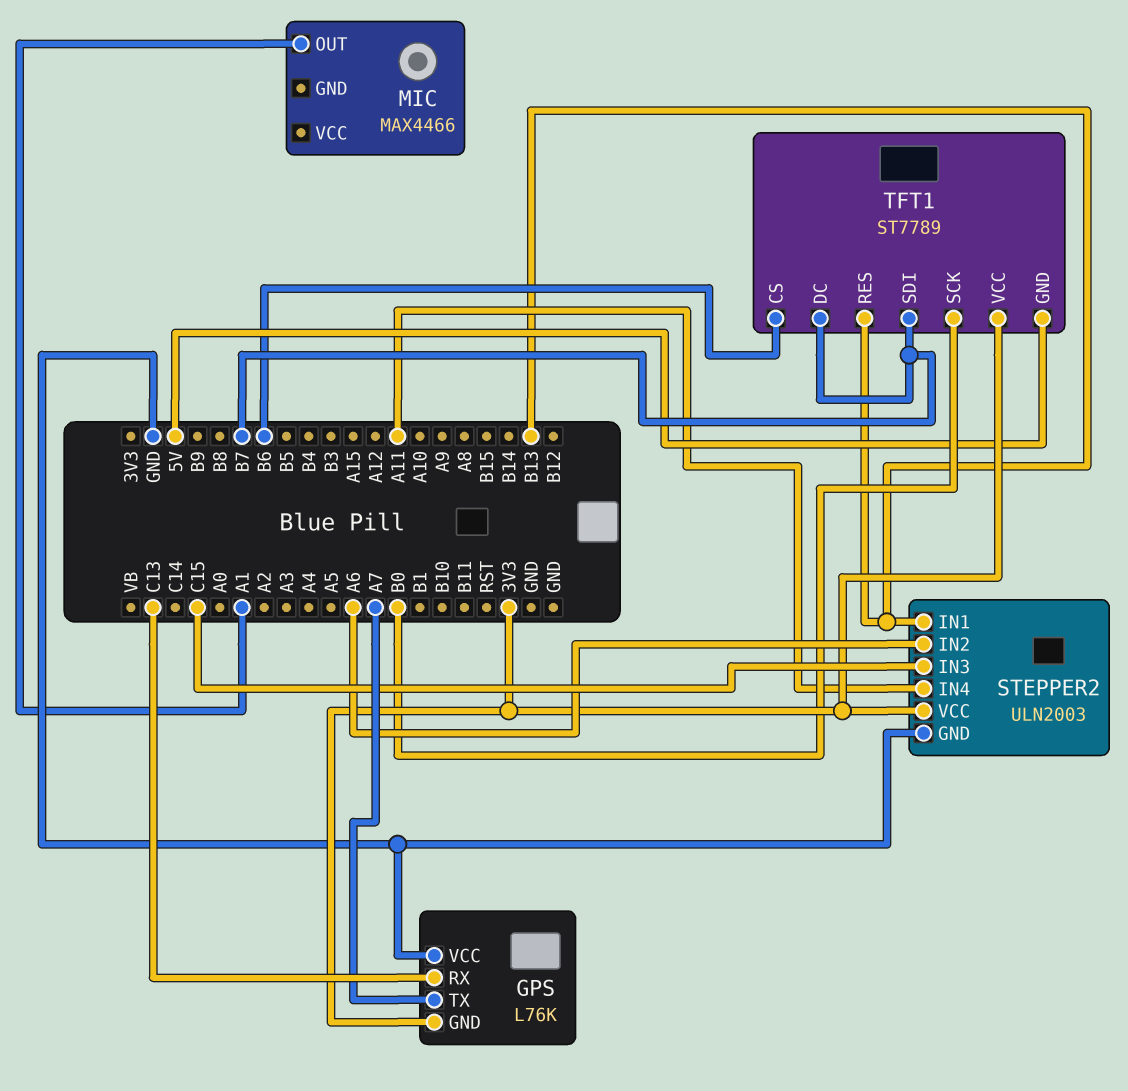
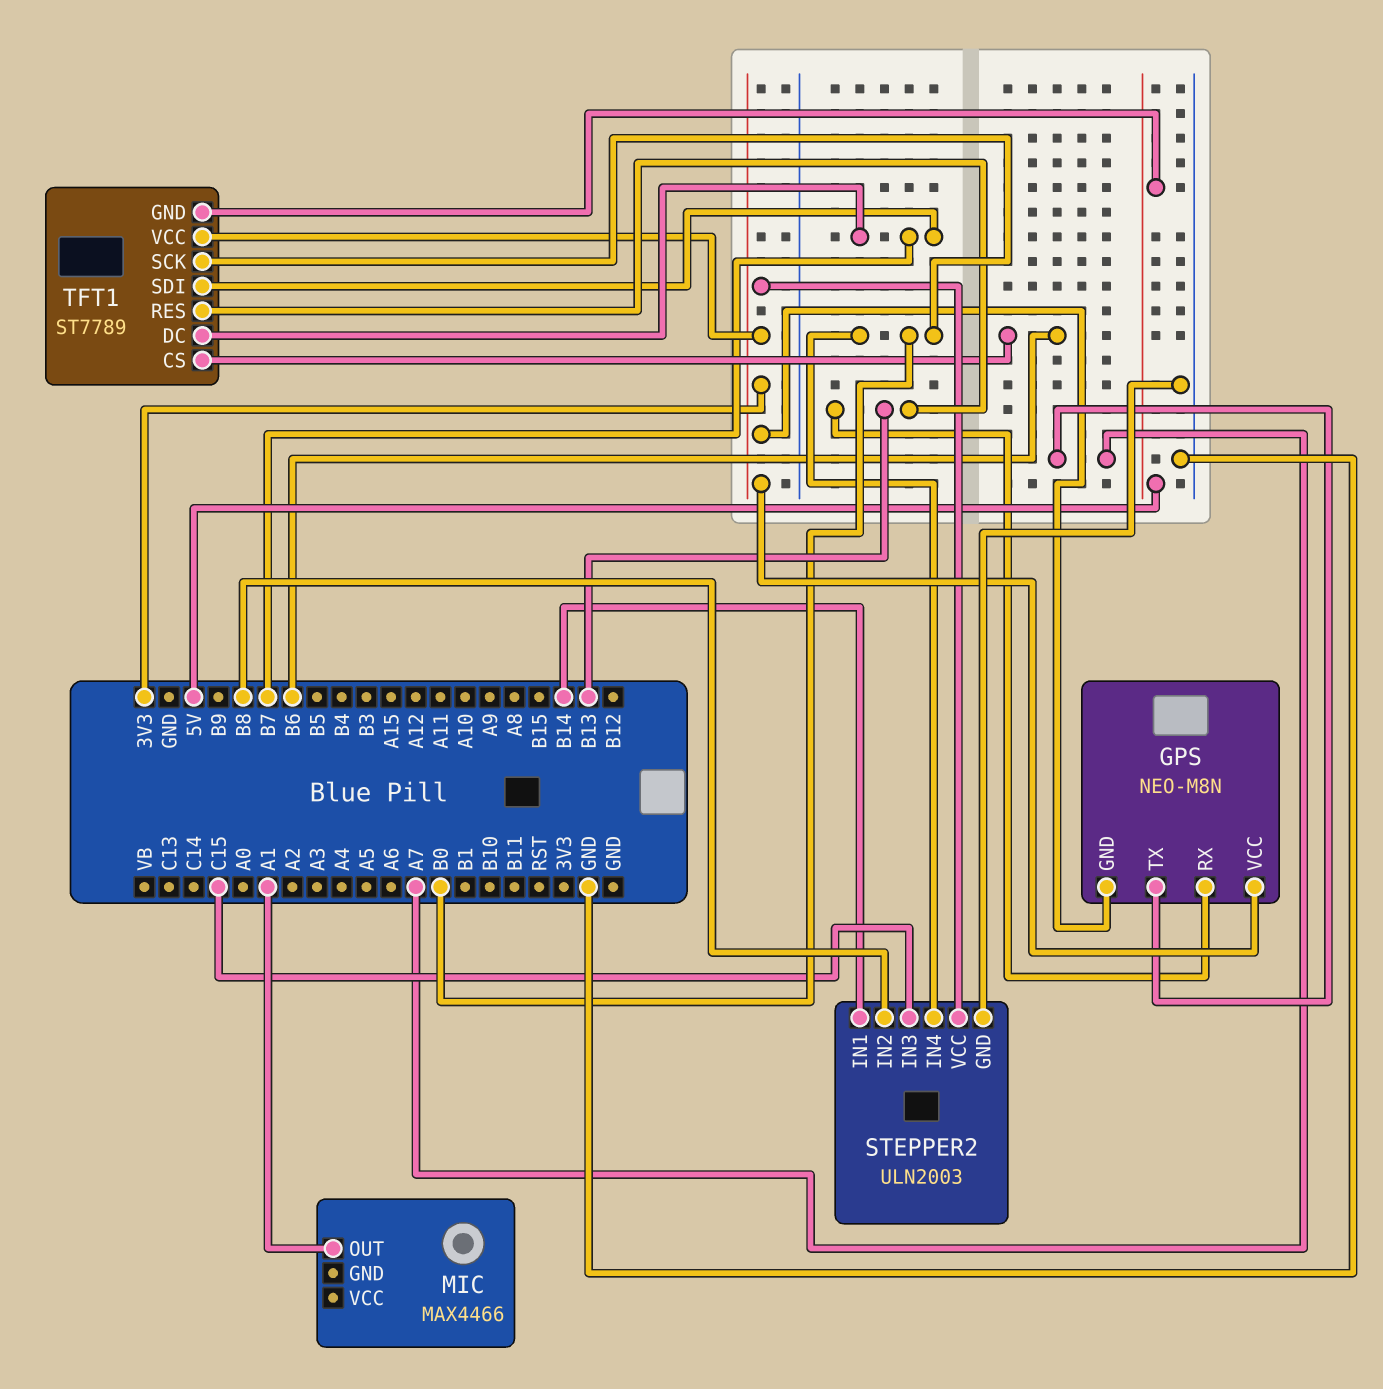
GPS: L76K -> NEO-M8N
GPS pin RX: C13 -> B13
GPS pin VCC: GND -> 3V3
STEPPER2 pin IN1: B13 -> B14
STEPPER2 pin IN2: A6 -> B8
STEPPER2 pin IN4: A11 -> B0

